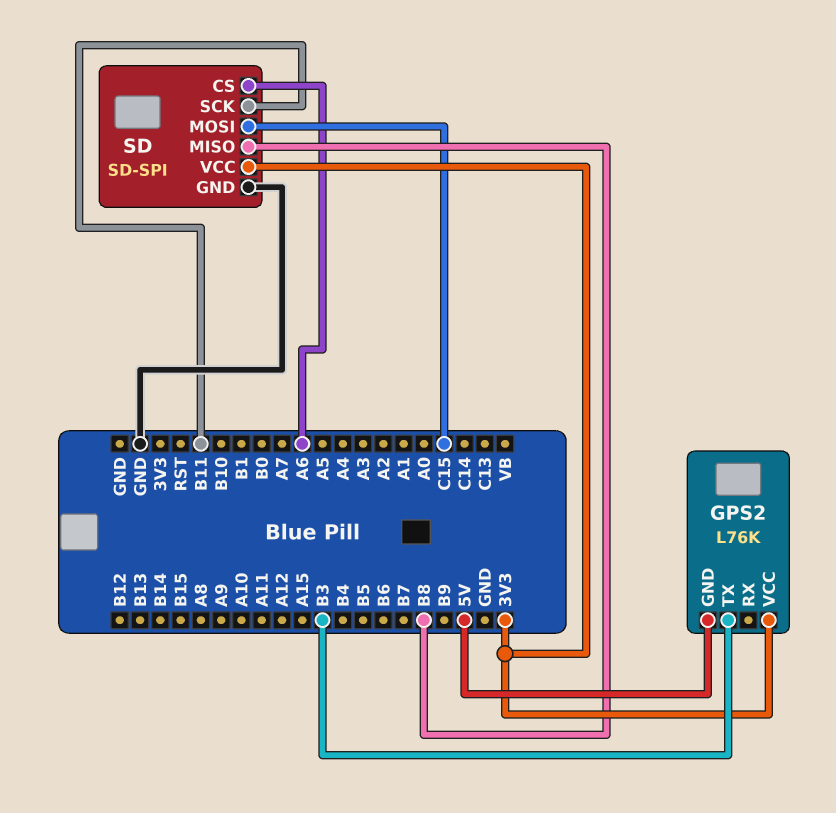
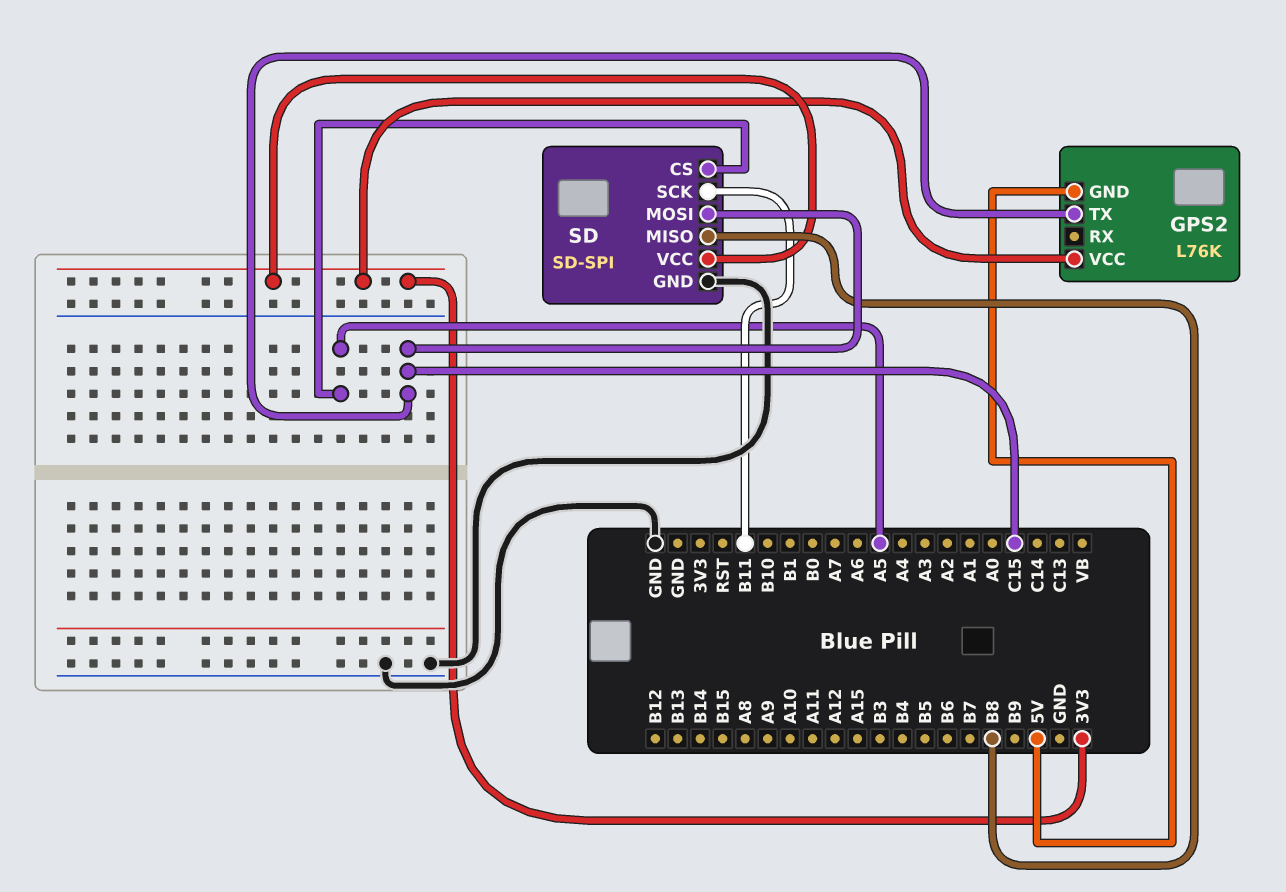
GPS2 pin TX: B3 -> C15
SD pin CS: A6 -> A5

